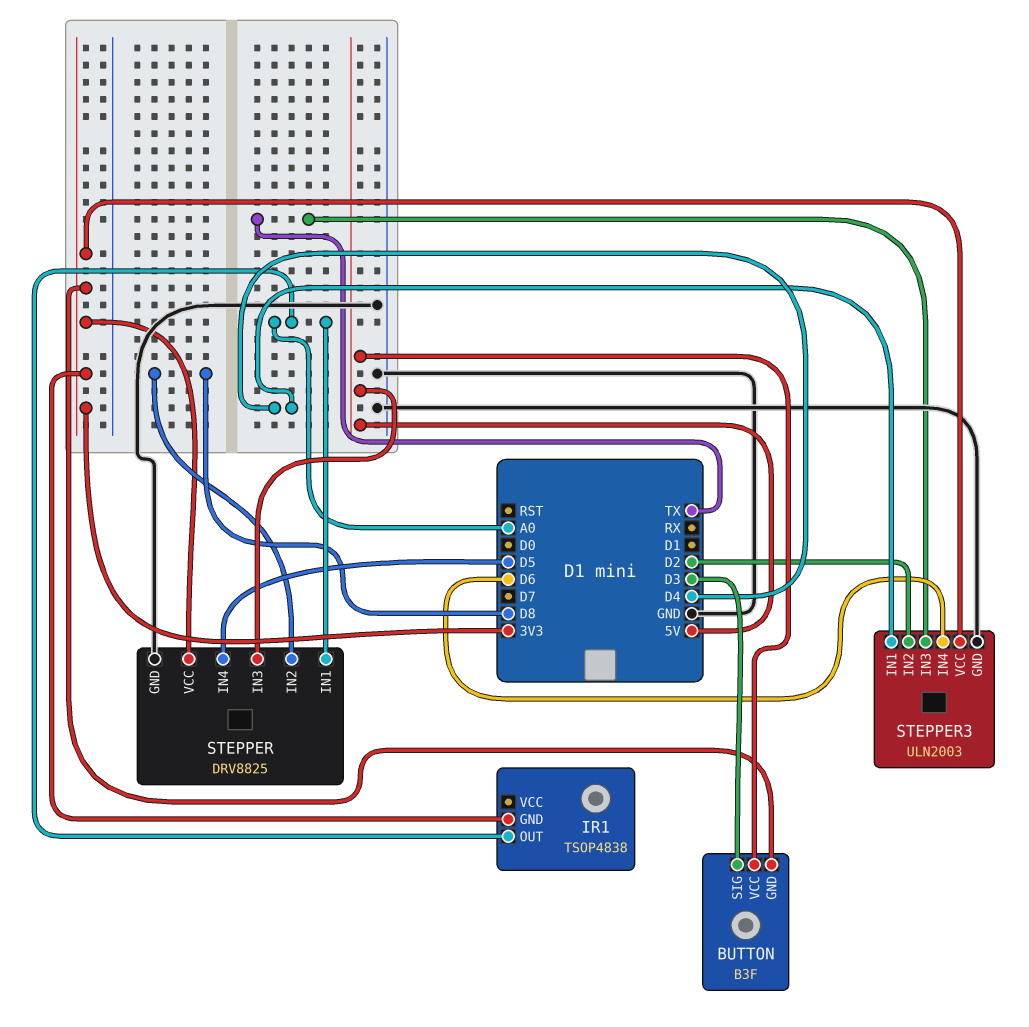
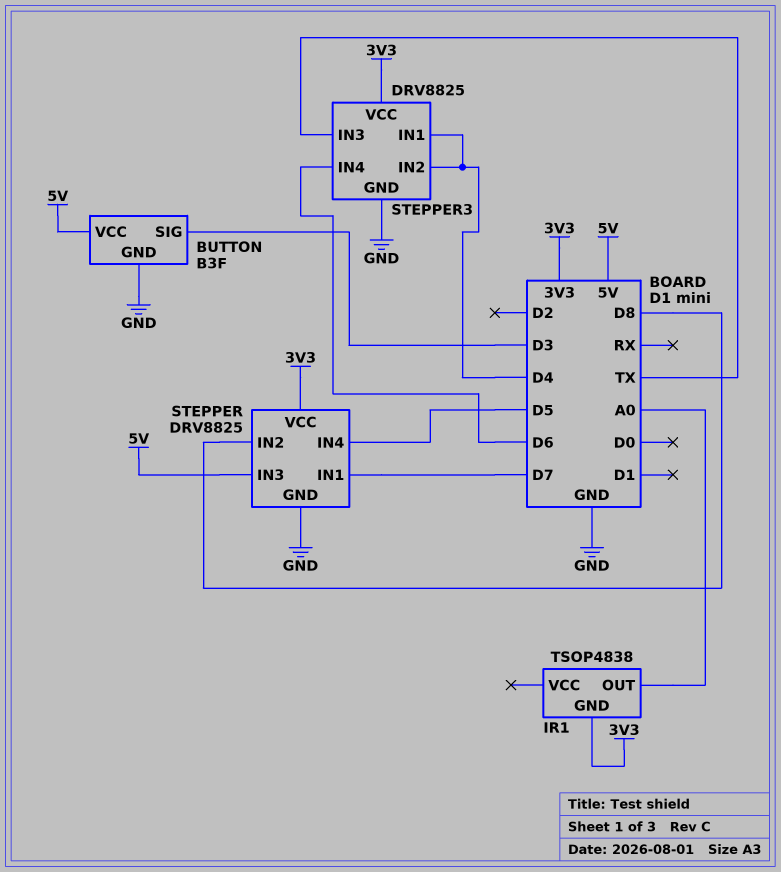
BUTTON pin GND: 3V3 -> GND
STEPPER pin IN1: A0 -> D7
STEPPER3: ULN2003 -> DRV8825
STEPPER3 pin IN2: D2 -> D4

